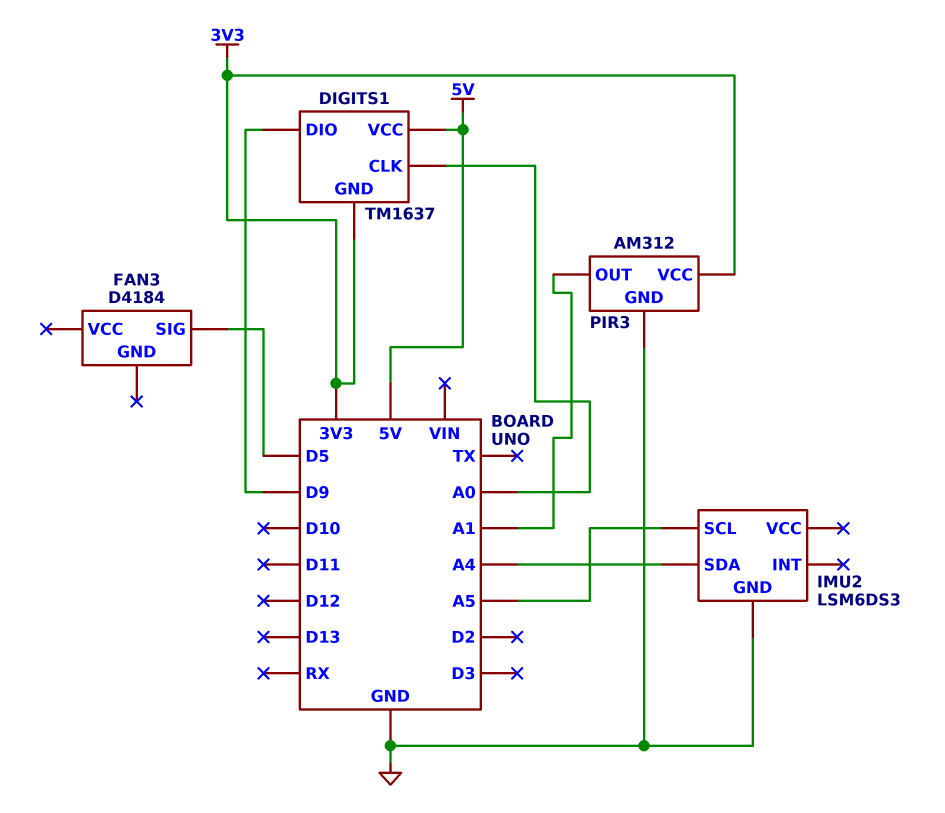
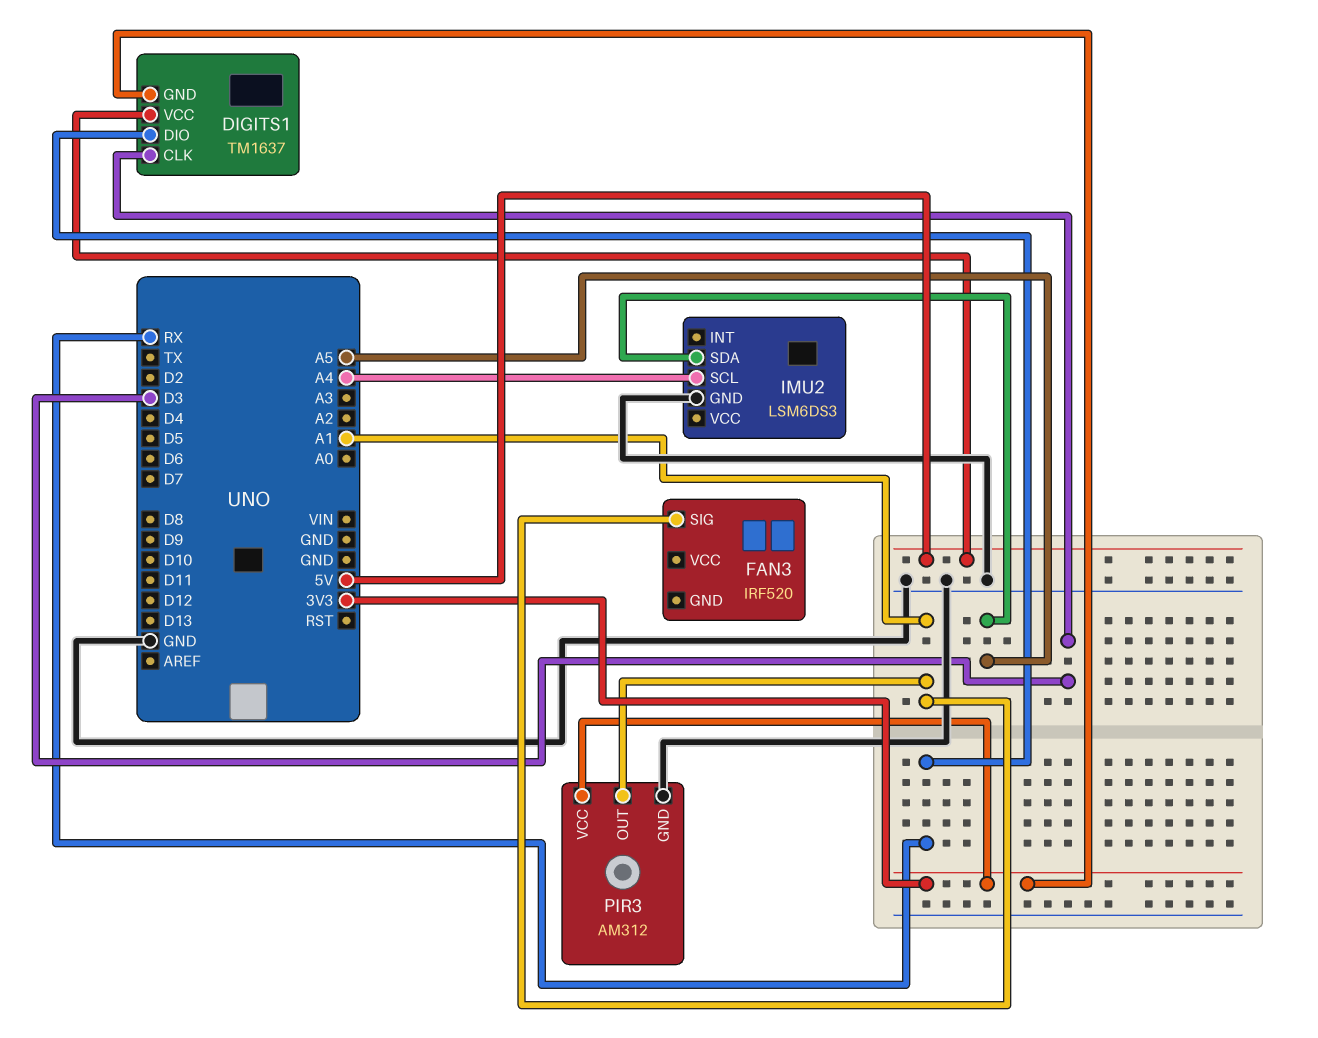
DIGITS1 pin CLK: A0 -> D3
DIGITS1 pin DIO: D9 -> RX
FAN3: D4184 -> IRF520
FAN3 pin SIG: D5 -> A1
IMU2 pin SCL: A5 -> A4
IMU2 pin SDA: A4 -> A5

